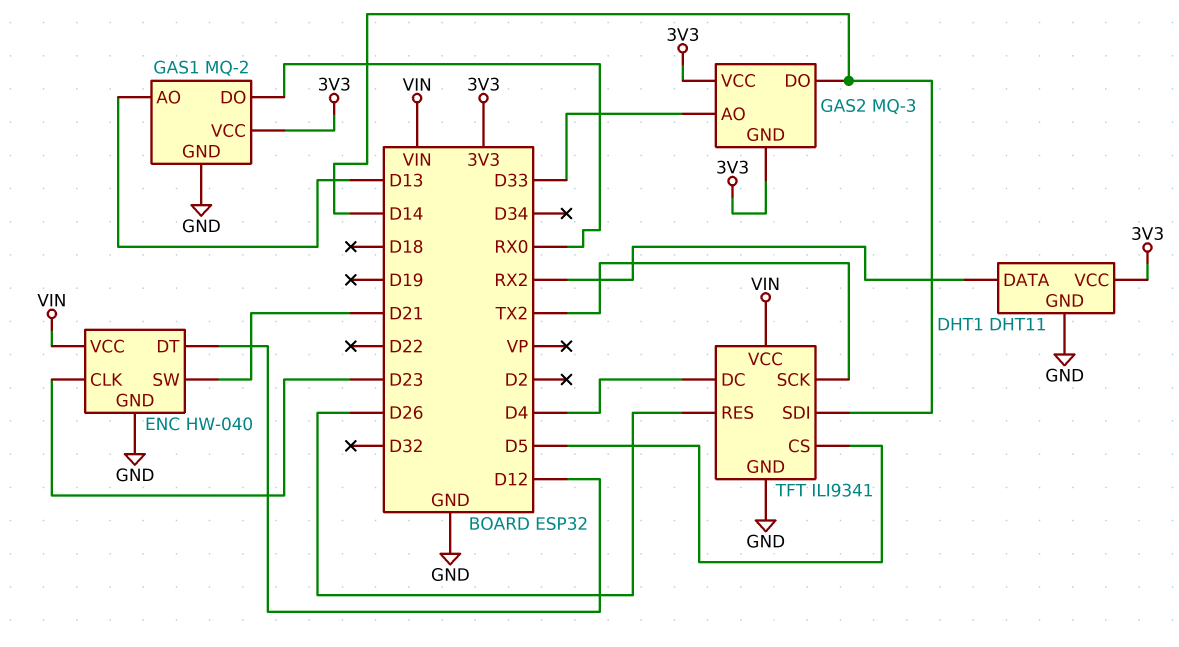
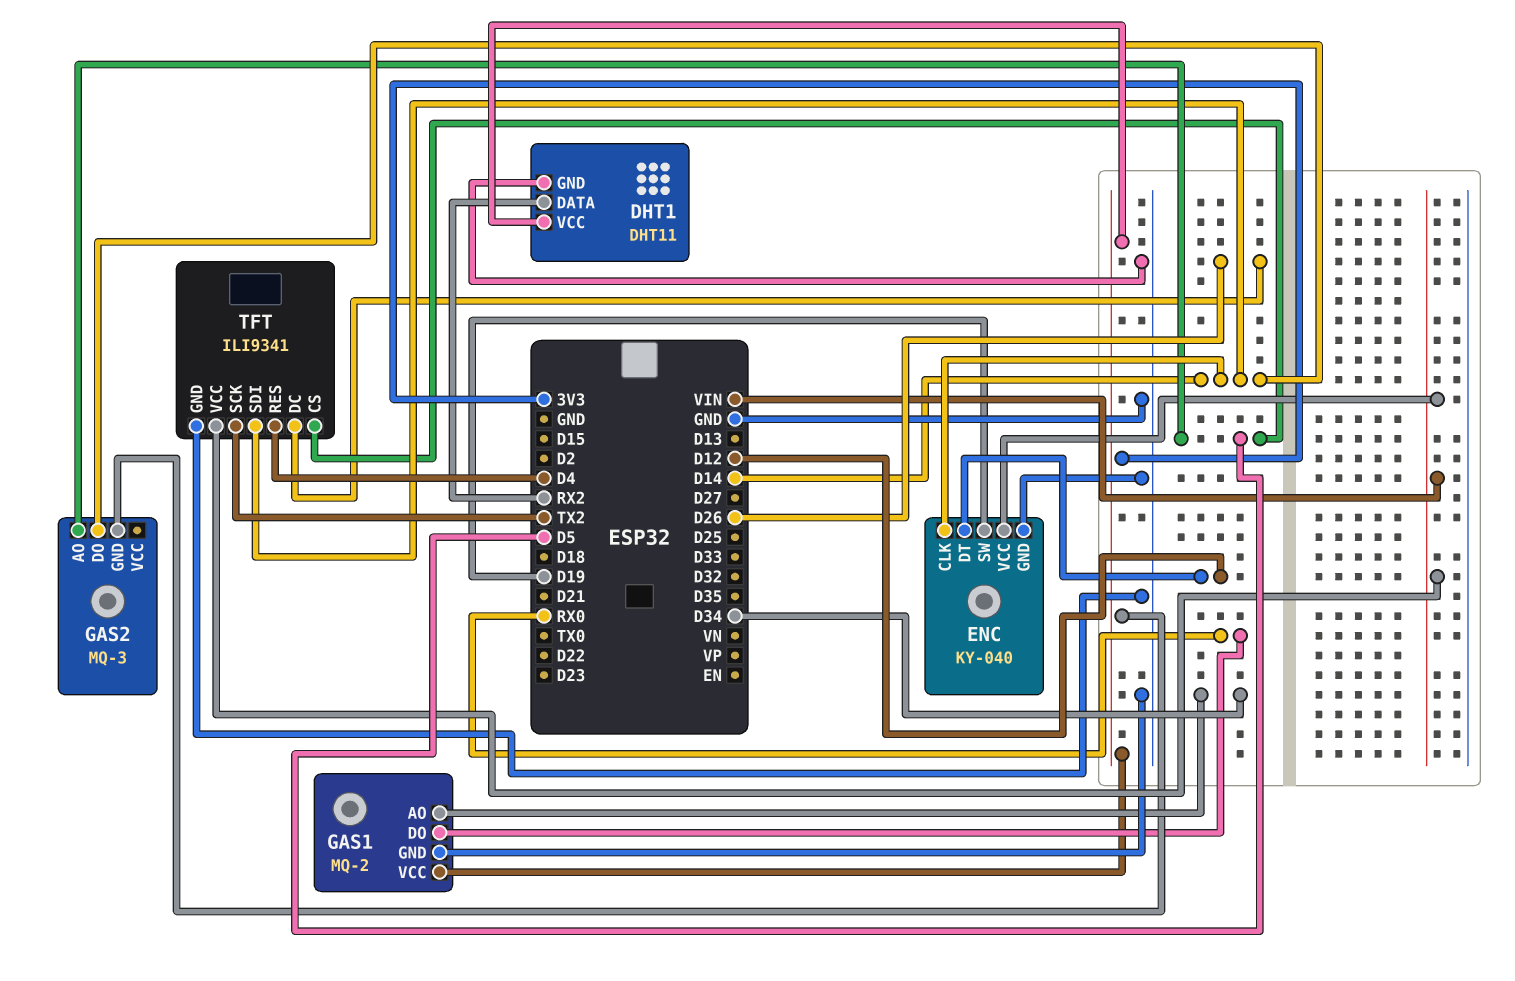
ENC: HW-040 -> KY-040
ENC pin CLK: D23 -> D14
ENC pin SW: D21 -> D19
GAS1 pin AO: D13 -> D34
GAS2 pin AO: D33 -> D5
GAS2 pin VCC: 3V3 -> none
TFT pin DC: D4 -> D26
TFT pin RES: D26 -> D4

